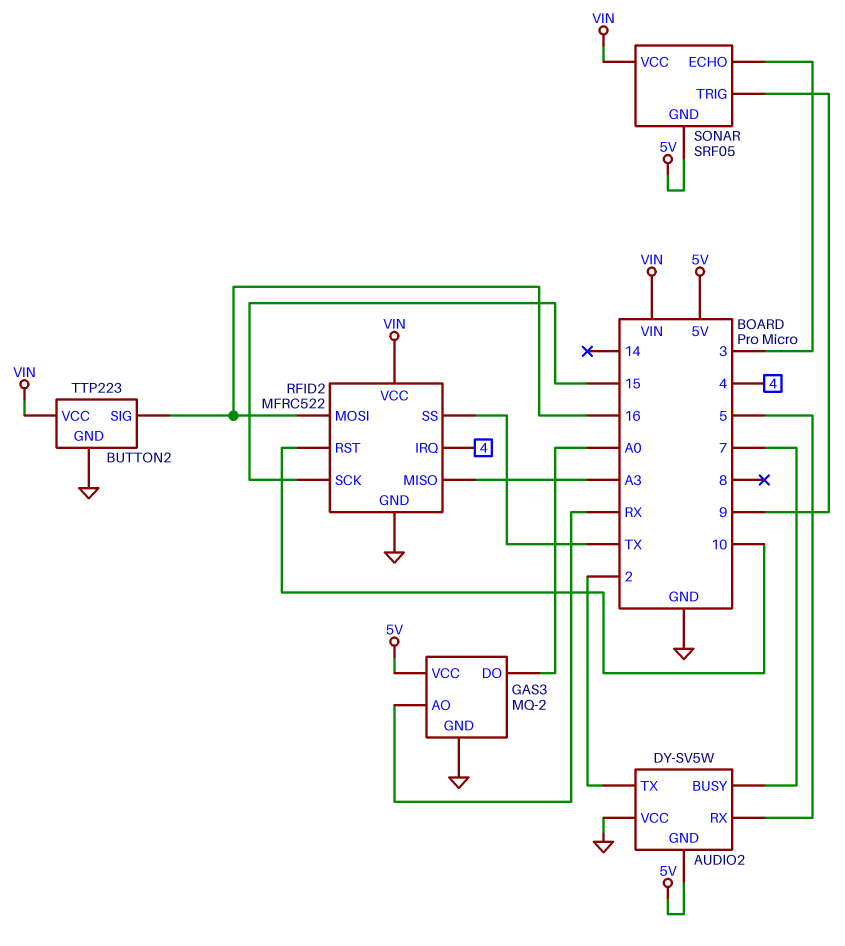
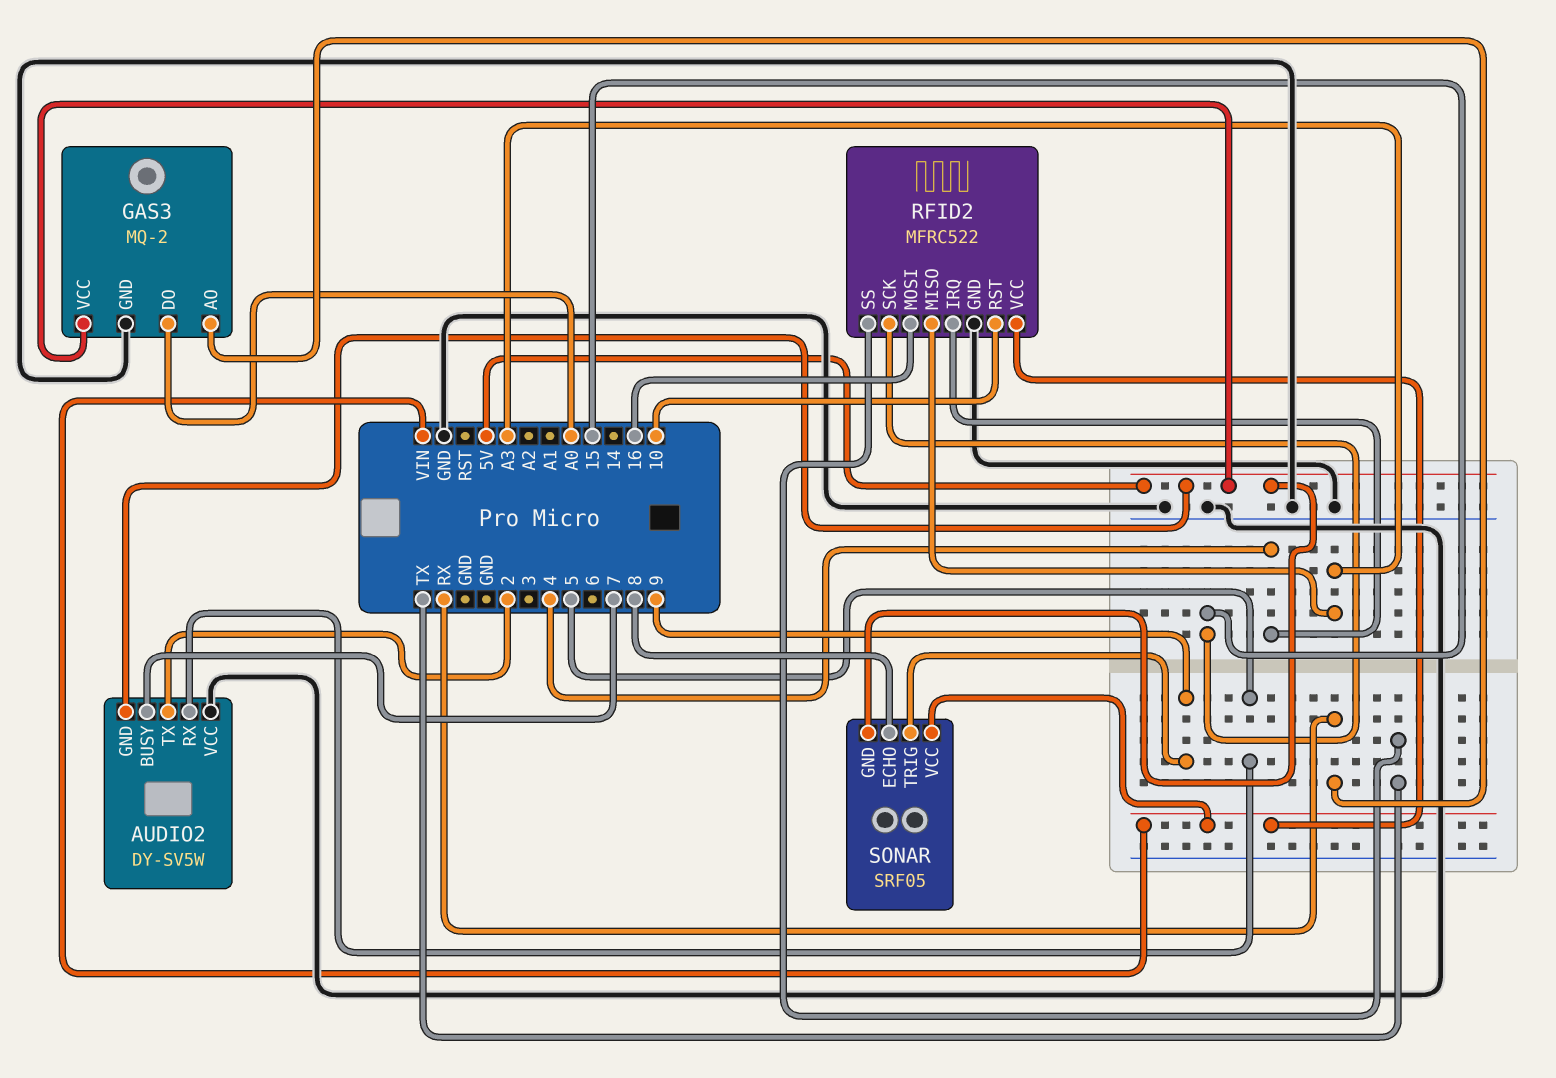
BUTTON2: TTP223 -> none
BUTTON2 pin GND: GND -> none
BUTTON2 pin SIG: 16 -> none
BUTTON2 pin VCC: VIN -> none
SONAR pin ECHO: 3 -> 8

